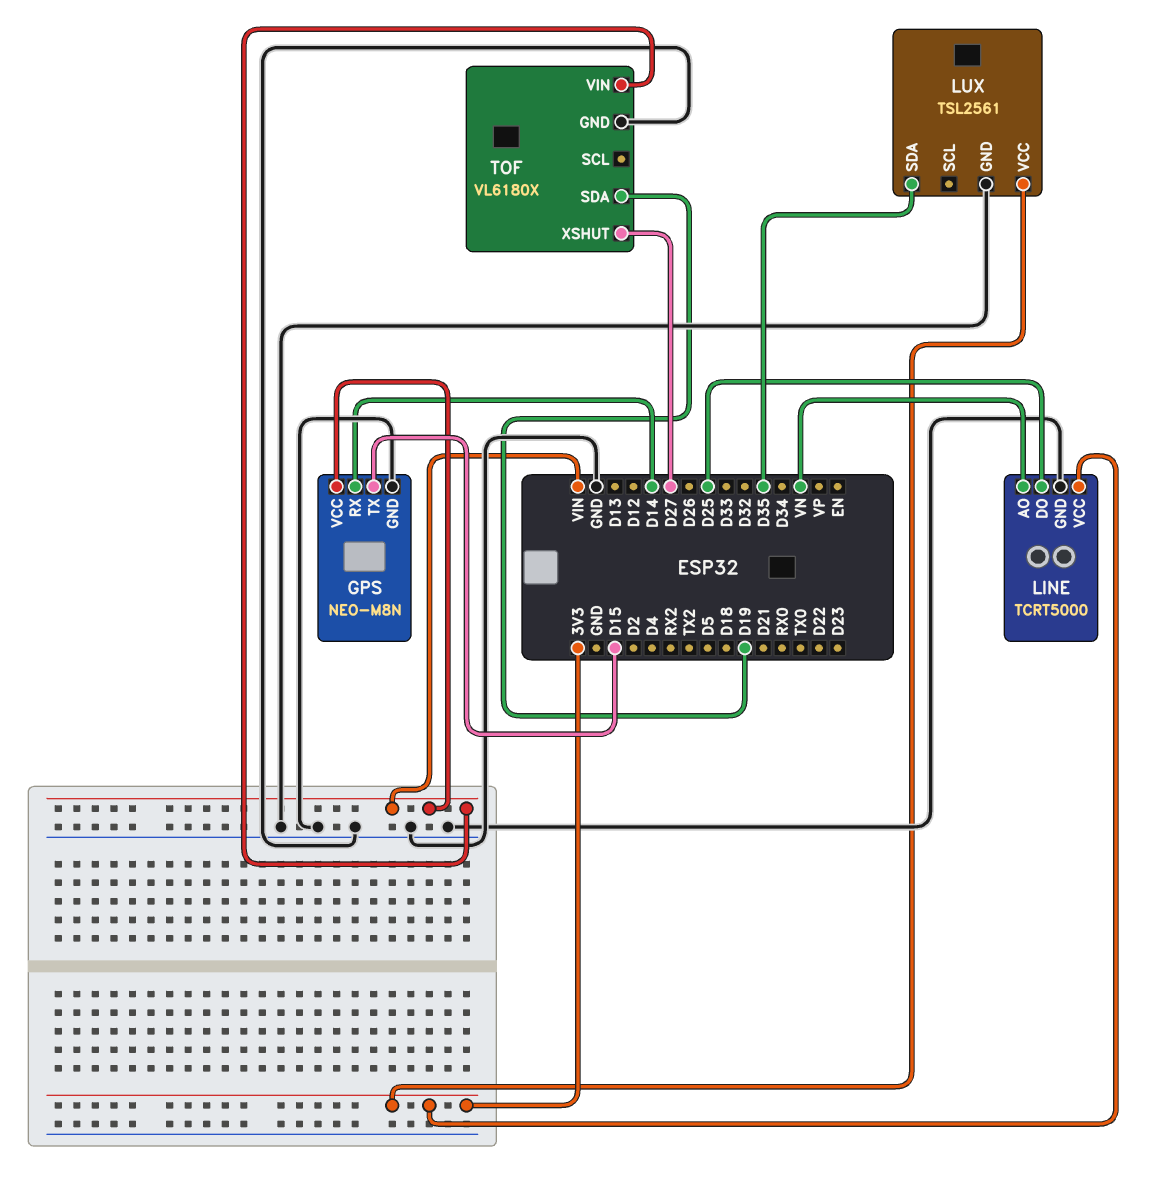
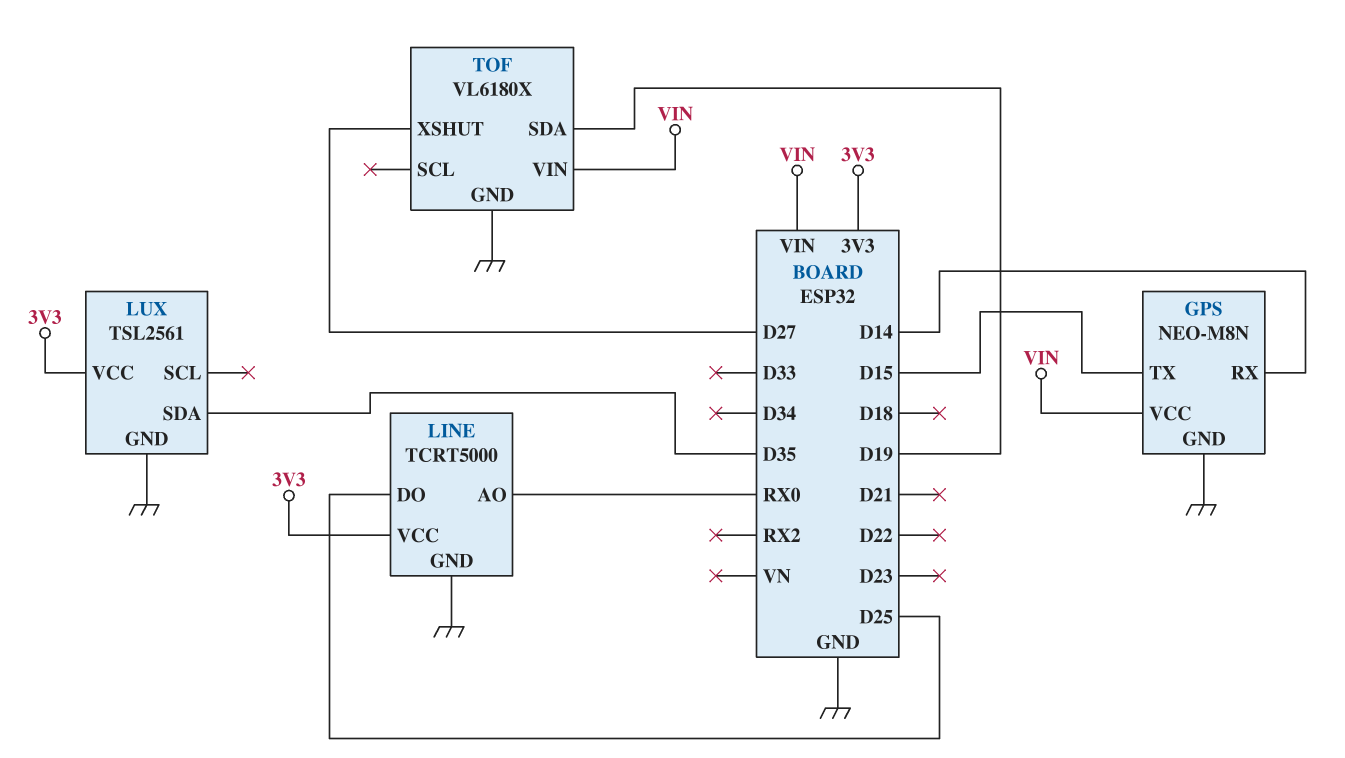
LINE pin AO: VN -> RX0

